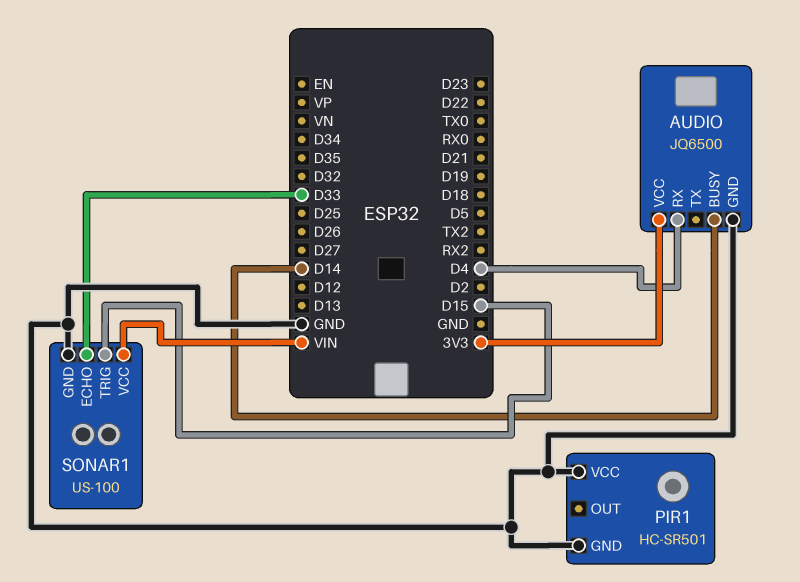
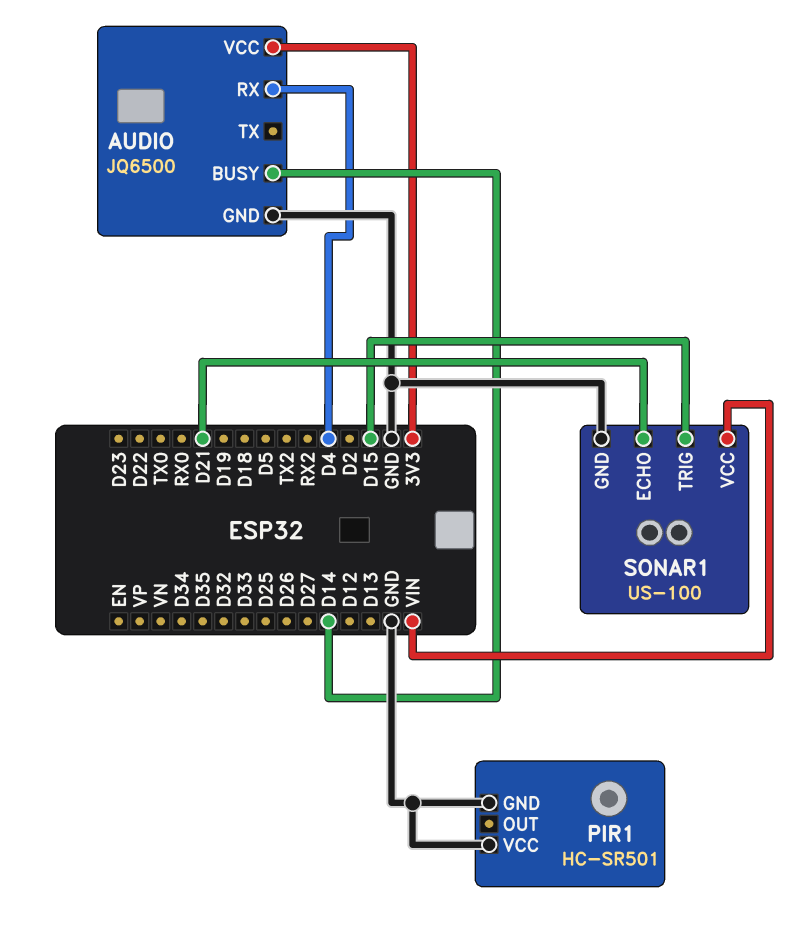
SONAR1 pin ECHO: D33 -> D21

